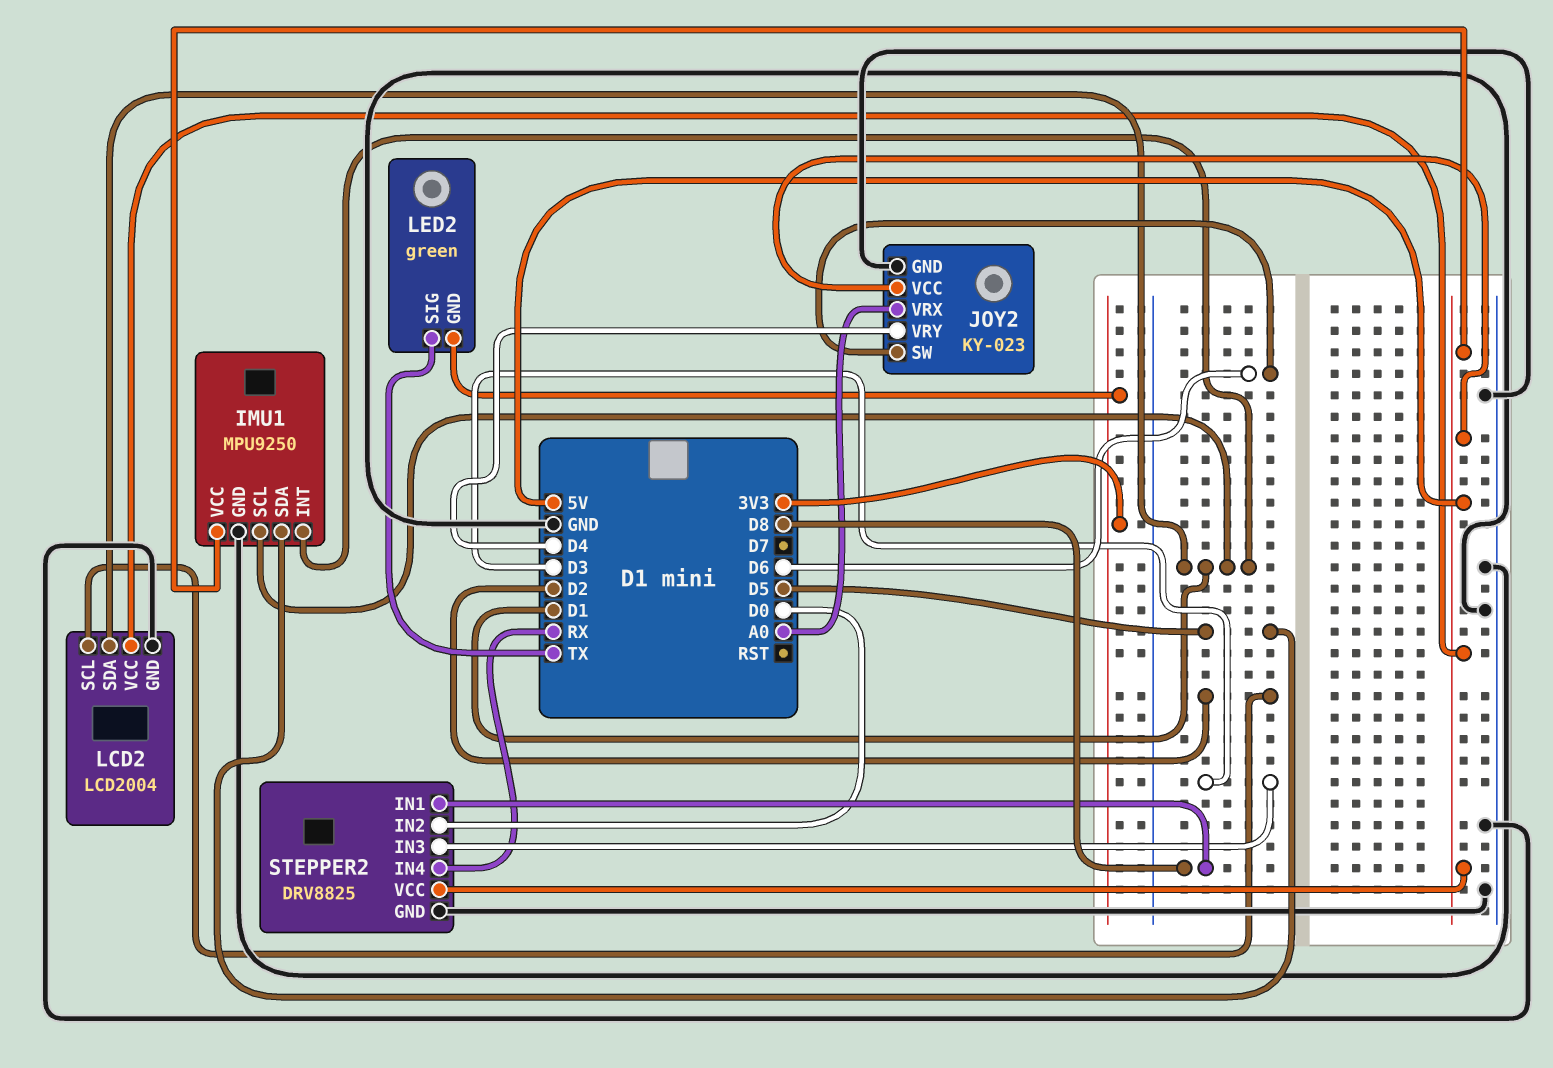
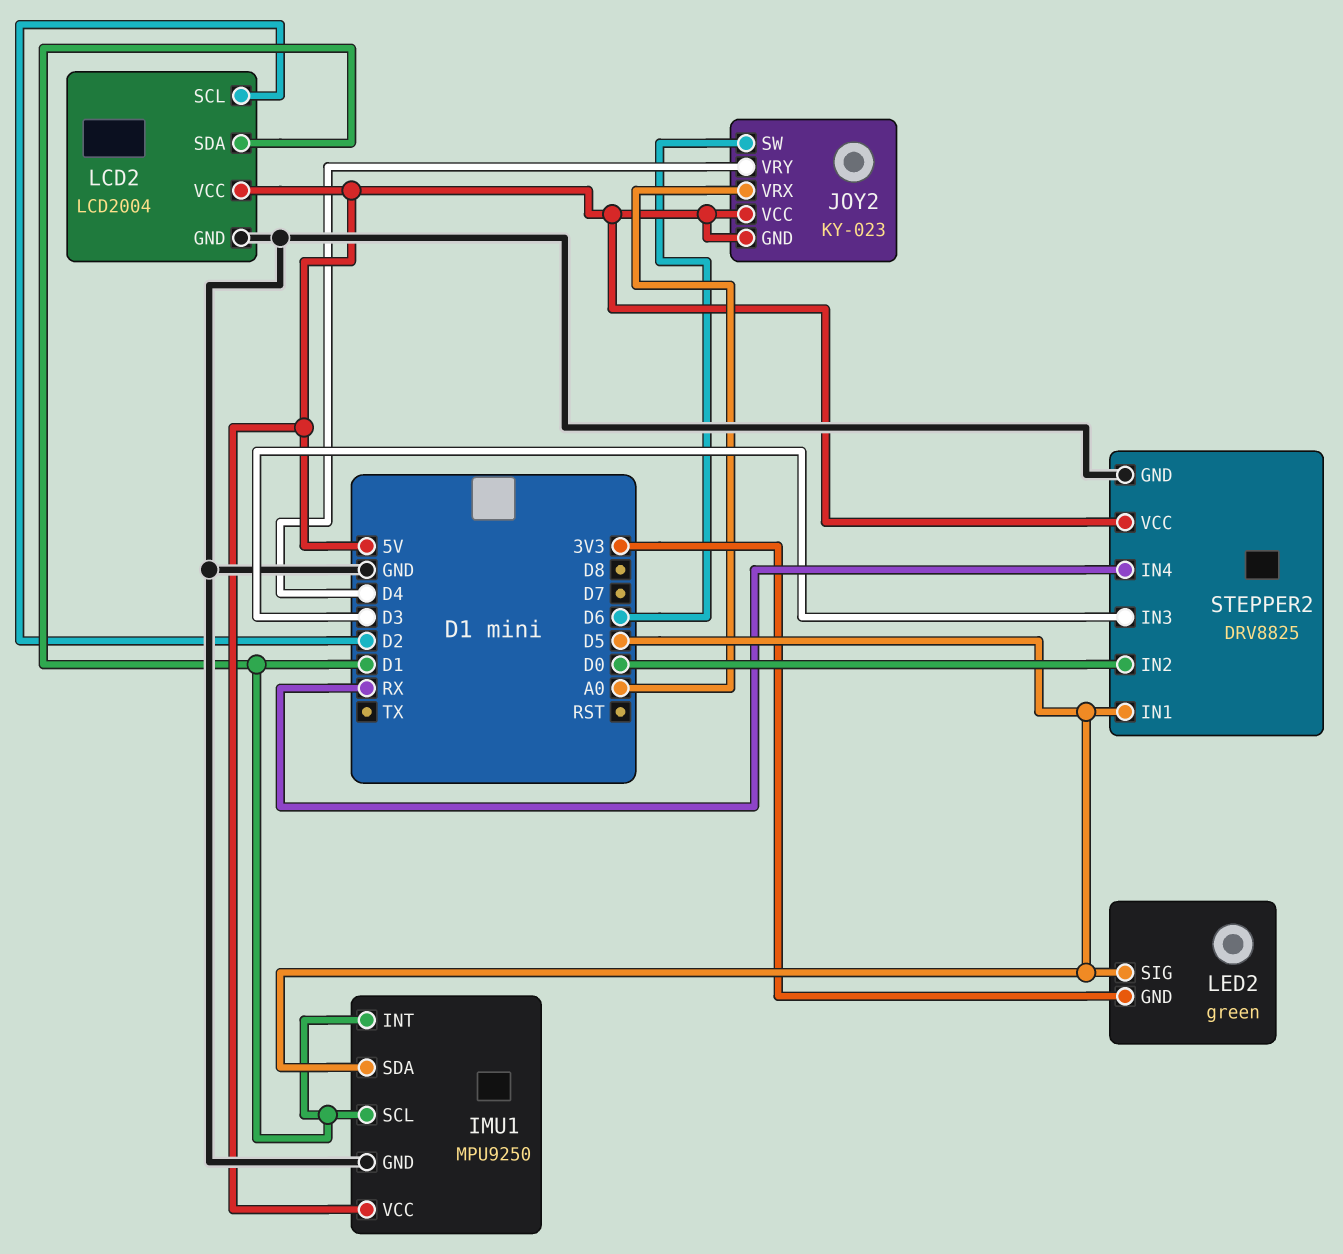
JOY2 pin GND: GND -> 5V
LED2 pin SIG: TX -> D5
STEPPER2 pin IN1: D8 -> D5

